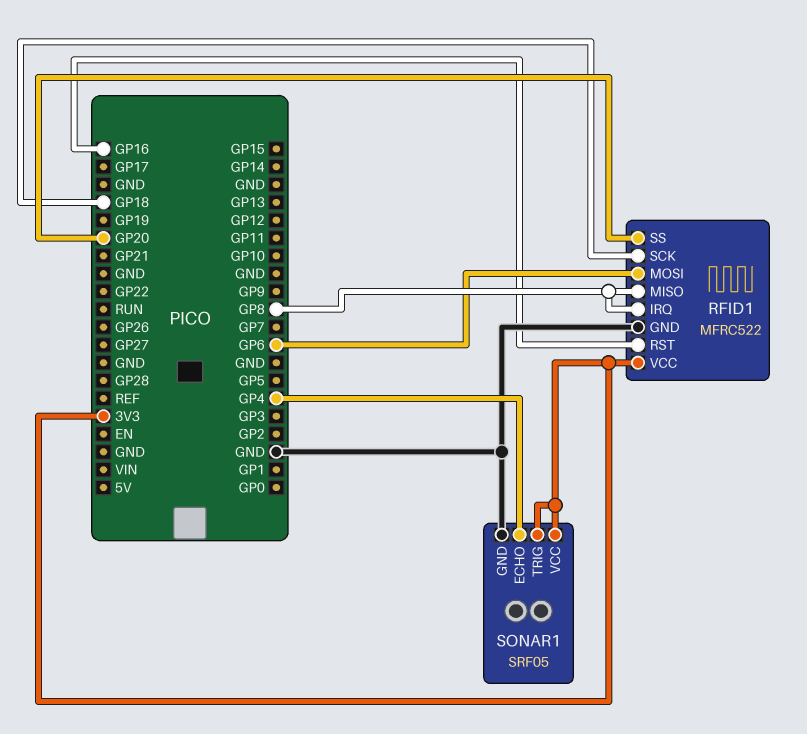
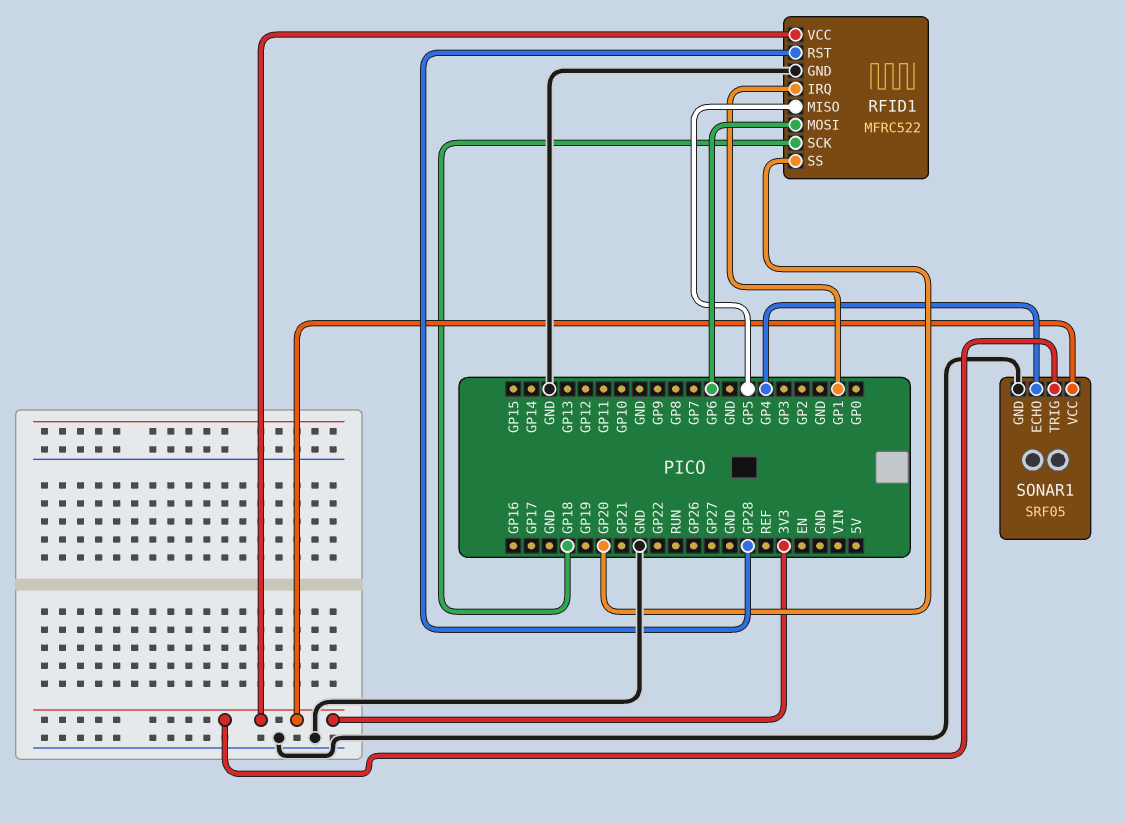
RFID1 pin IRQ: GP8 -> GP1
RFID1 pin MISO: GP8 -> GP5
RFID1 pin RST: GP16 -> GP28

